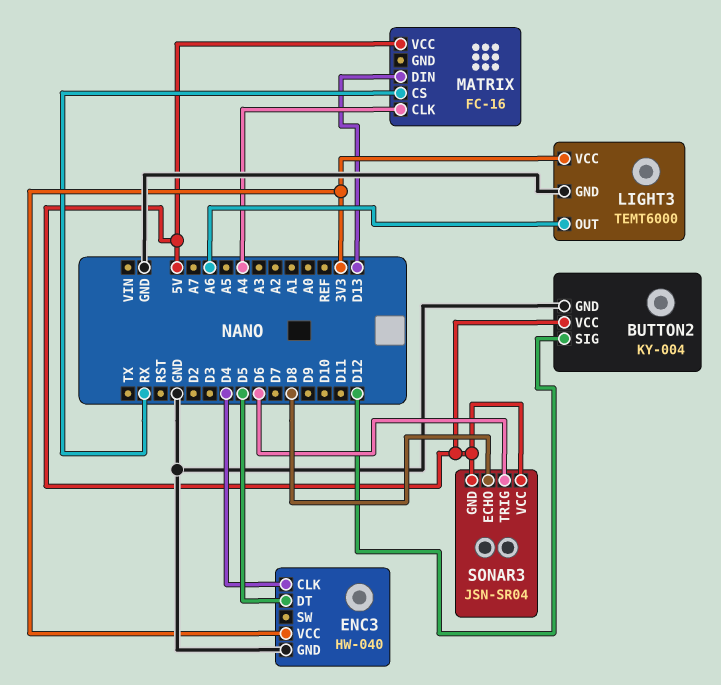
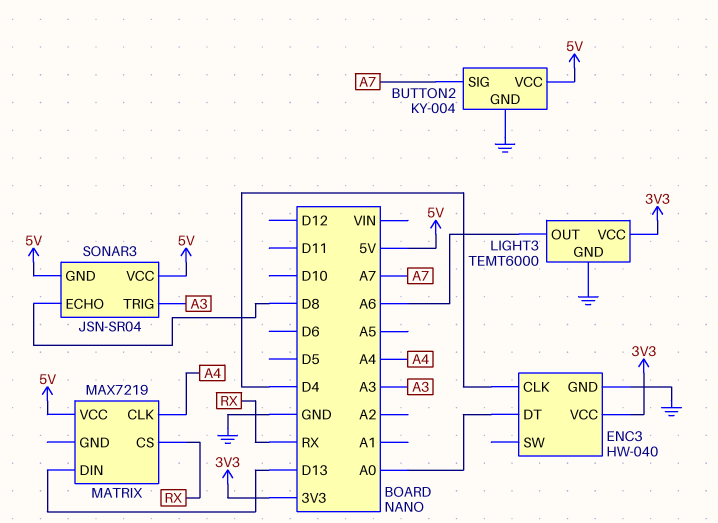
BUTTON2 pin SIG: D12 -> A7
ENC3 pin DT: D5 -> A0
MATRIX: FC-16 -> MAX7219
SONAR3 pin TRIG: D6 -> A3

